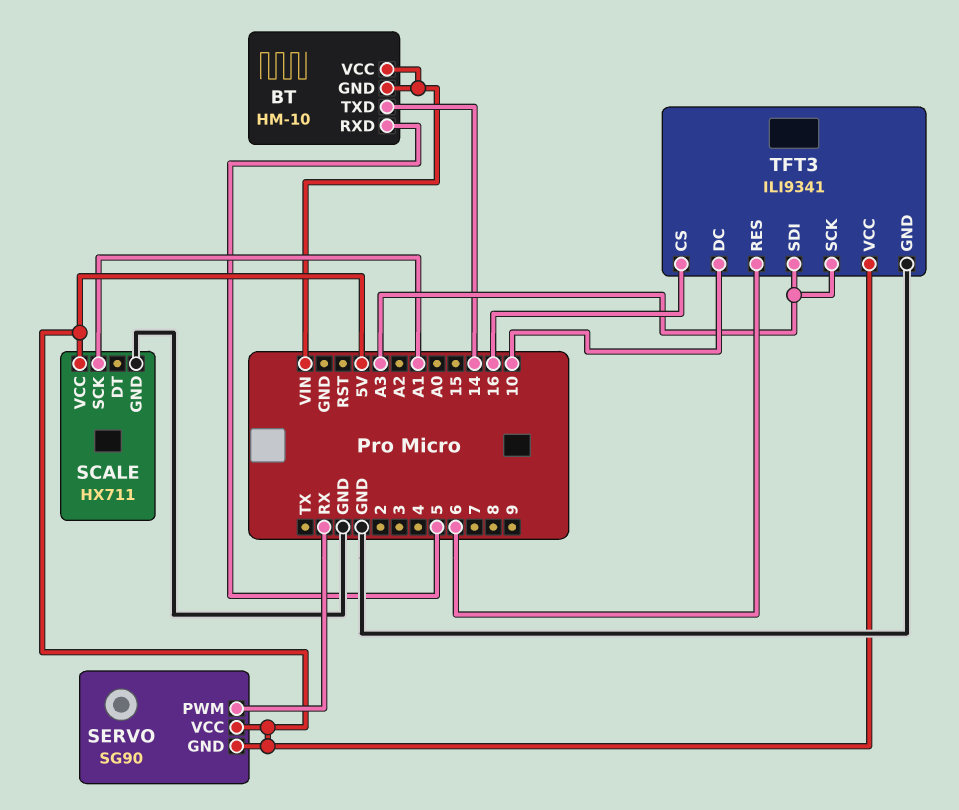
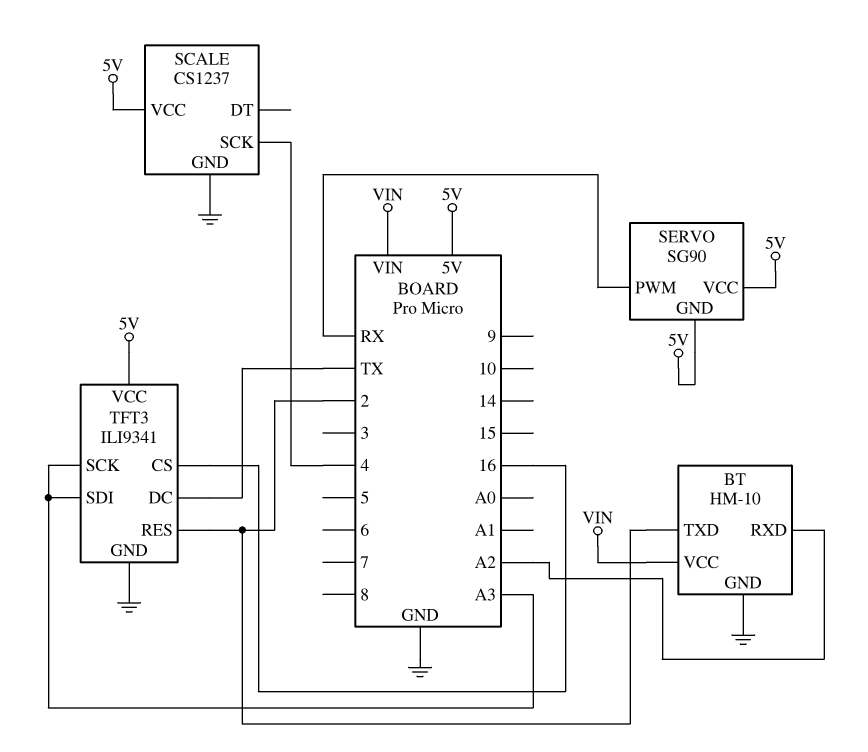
BT pin GND: VIN -> GND
BT pin RXD: 5 -> A2
BT pin TXD: 14 -> 2
SCALE: HX711 -> CS1237
SCALE pin SCK: A1 -> 4
TFT3 pin DC: 10 -> TX
TFT3 pin RES: 6 -> 2

